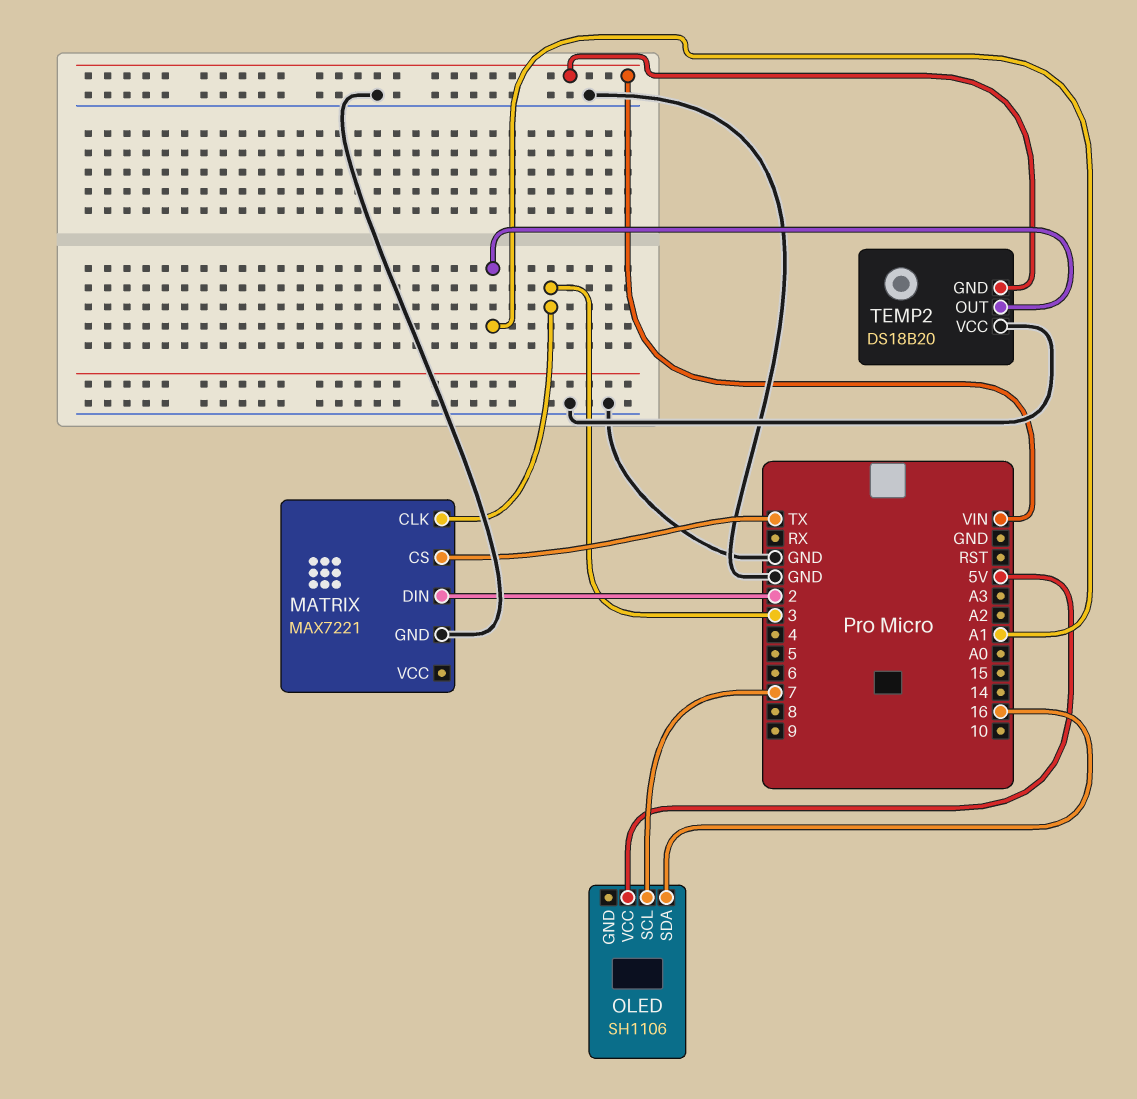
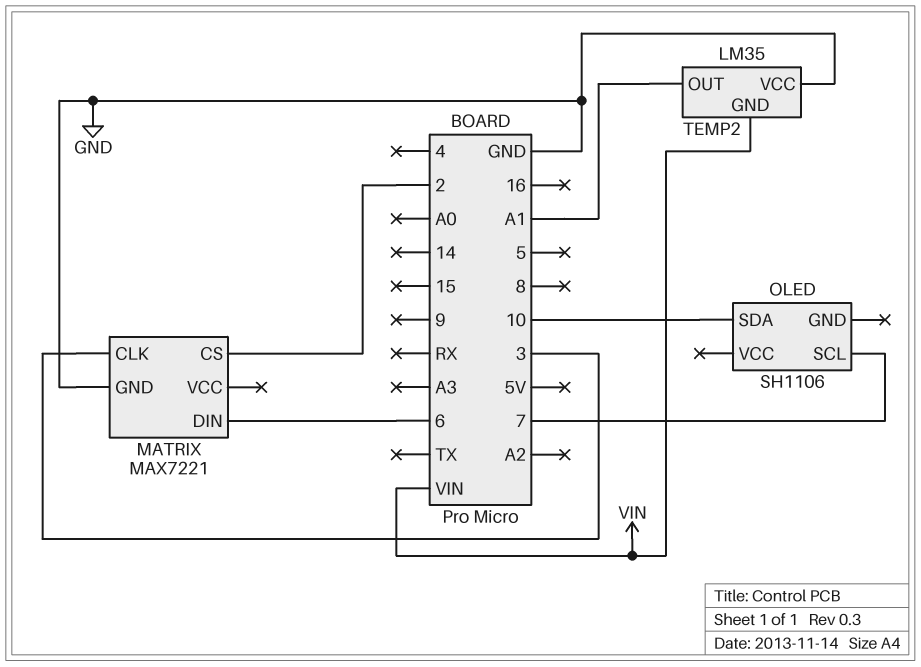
MATRIX pin CS: TX -> 2
MATRIX pin DIN: 2 -> 6
OLED pin SDA: 16 -> 10
OLED pin VCC: 5V -> none
TEMP2: DS18B20 -> LM35

